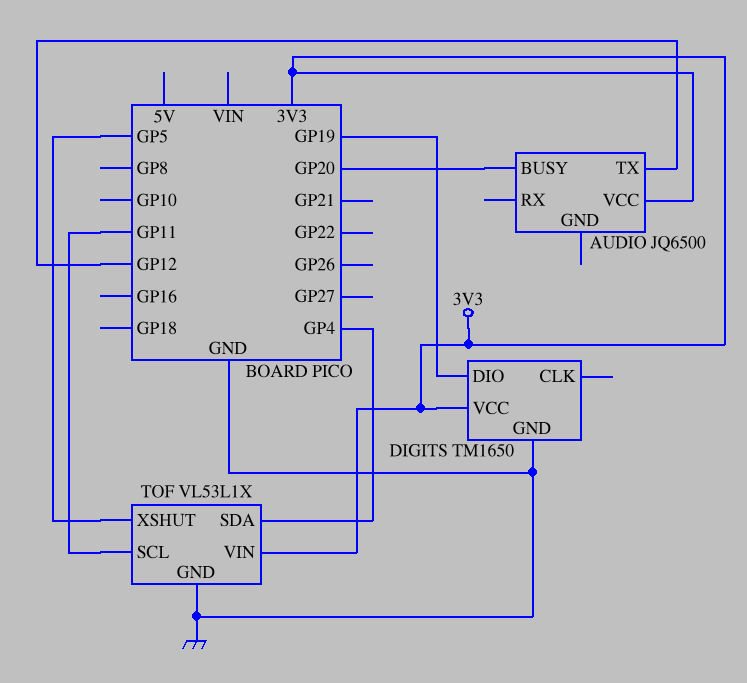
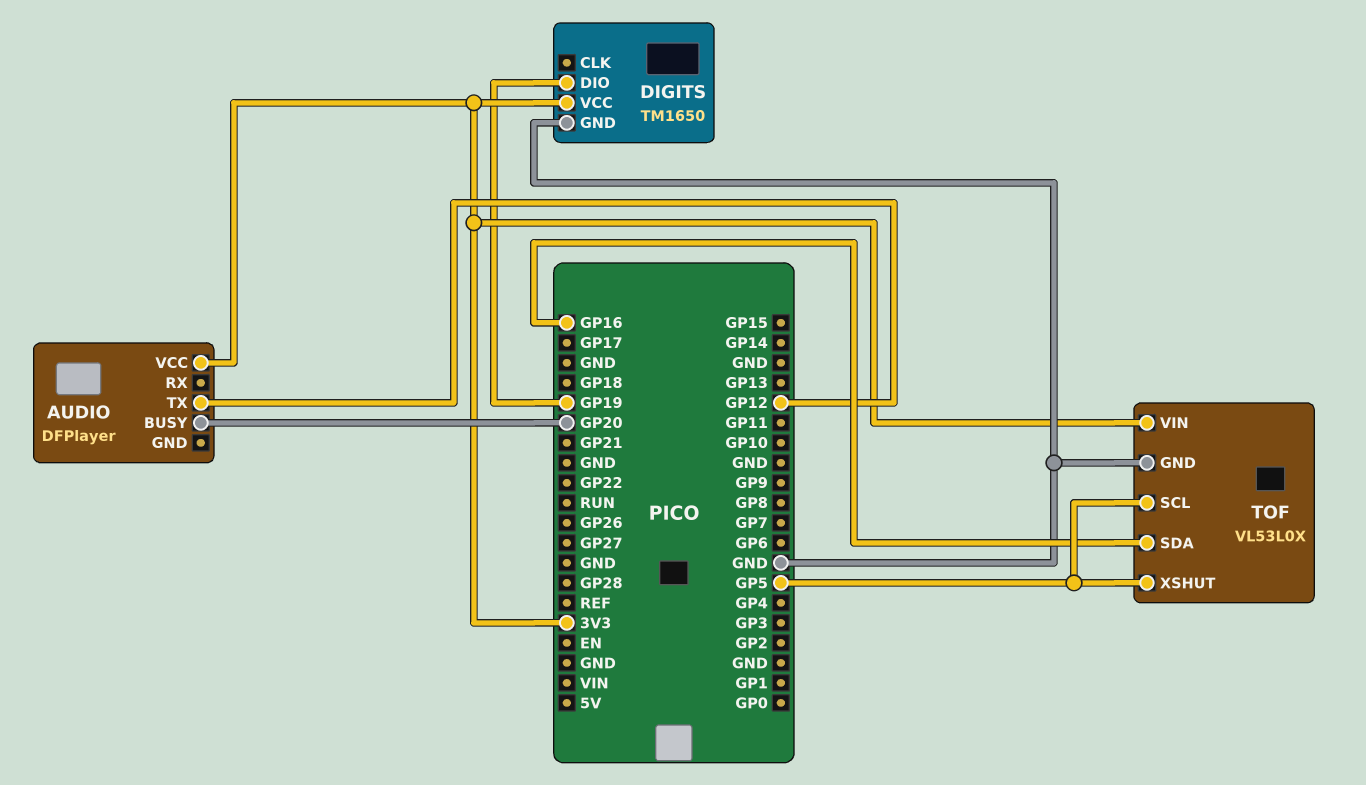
AUDIO: JQ6500 -> DFPlayer
TOF: VL53L1X -> VL53L0X
TOF pin SCL: GP11 -> GP5
TOF pin SDA: GP4 -> GP16

